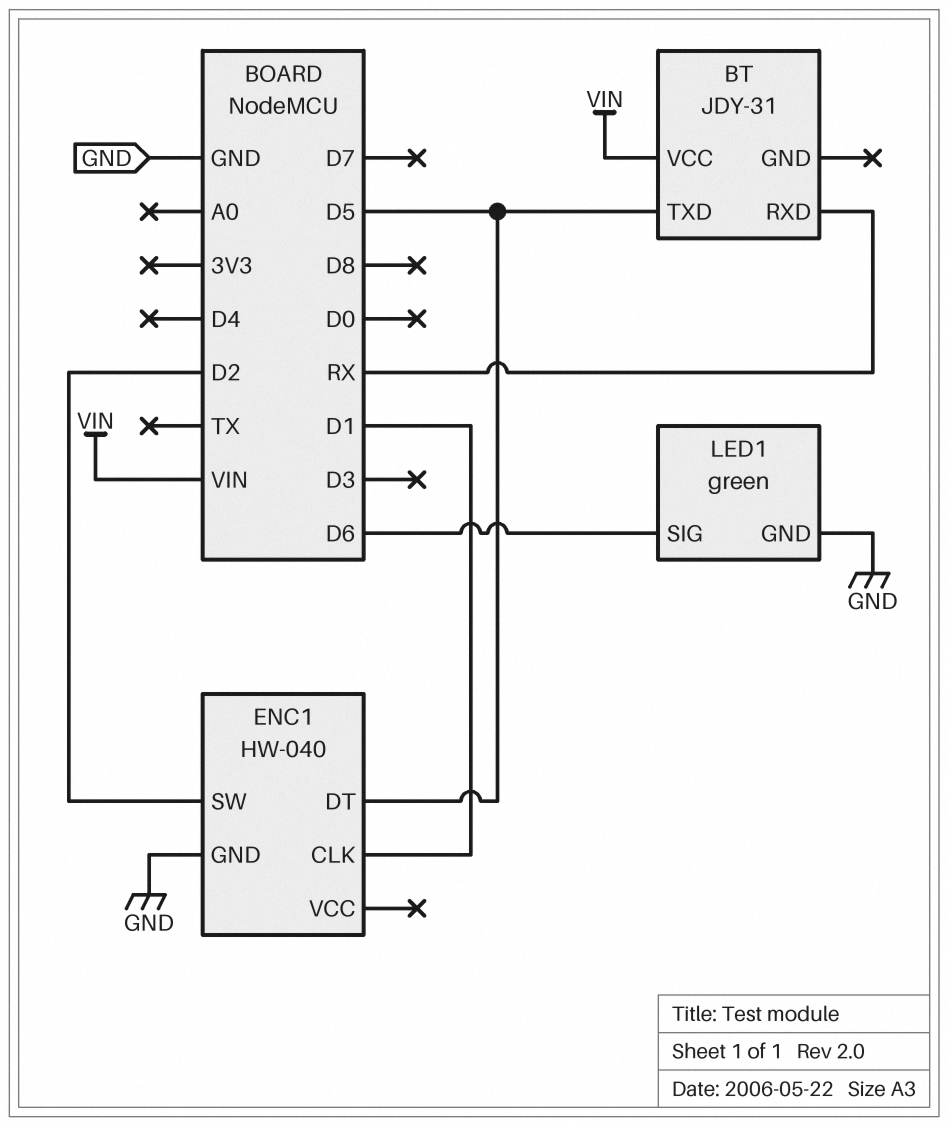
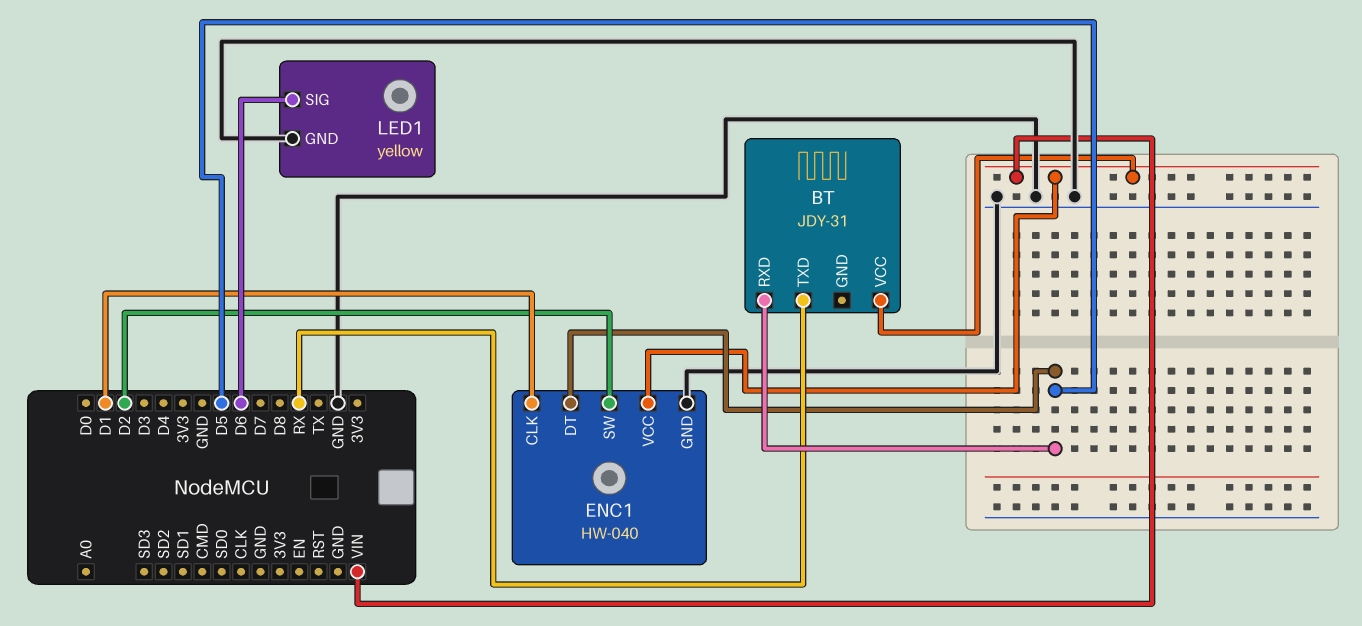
BT pin RXD: RX -> D5
BT pin TXD: D5 -> RX
ENC1 pin VCC: none -> VIN
LED1: green -> yellow

